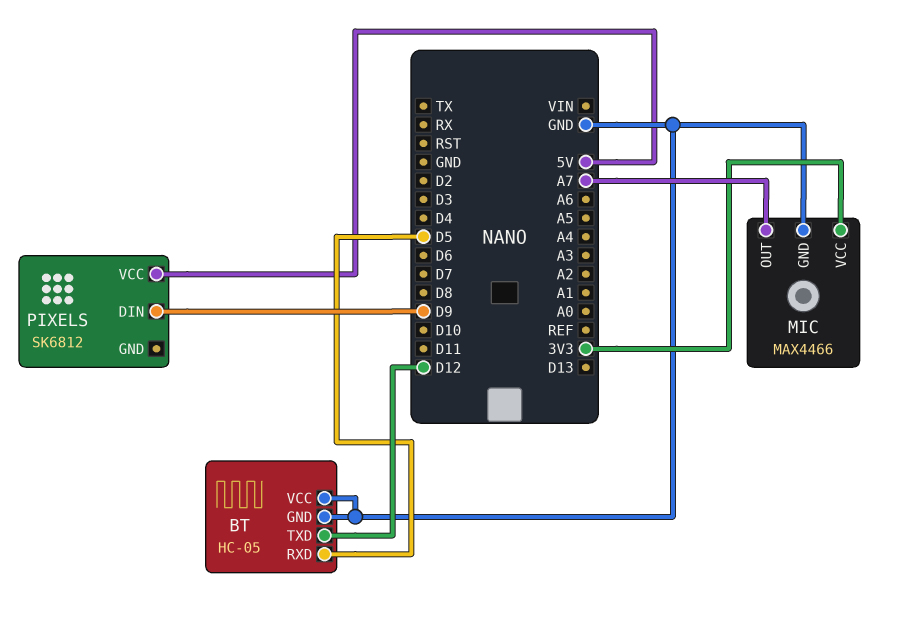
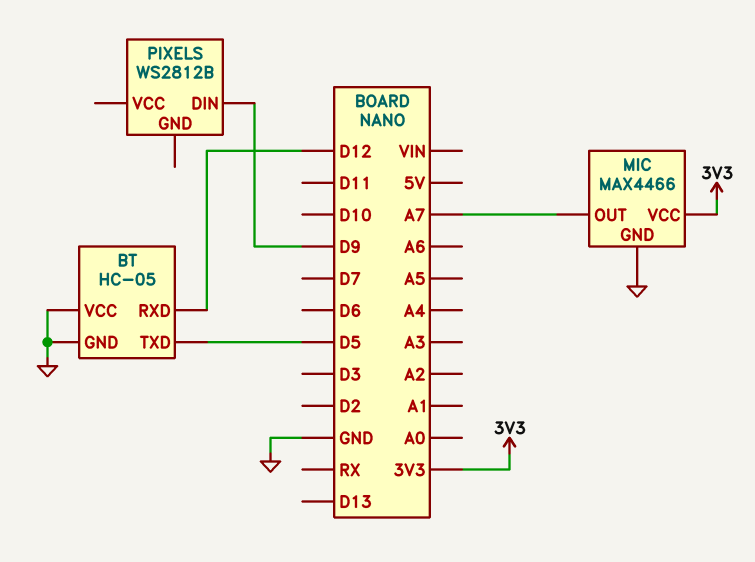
BT pin RXD: D5 -> D12
BT pin TXD: D12 -> D5
PIXELS: SK6812 -> WS2812B
PIXELS pin VCC: 5V -> none

